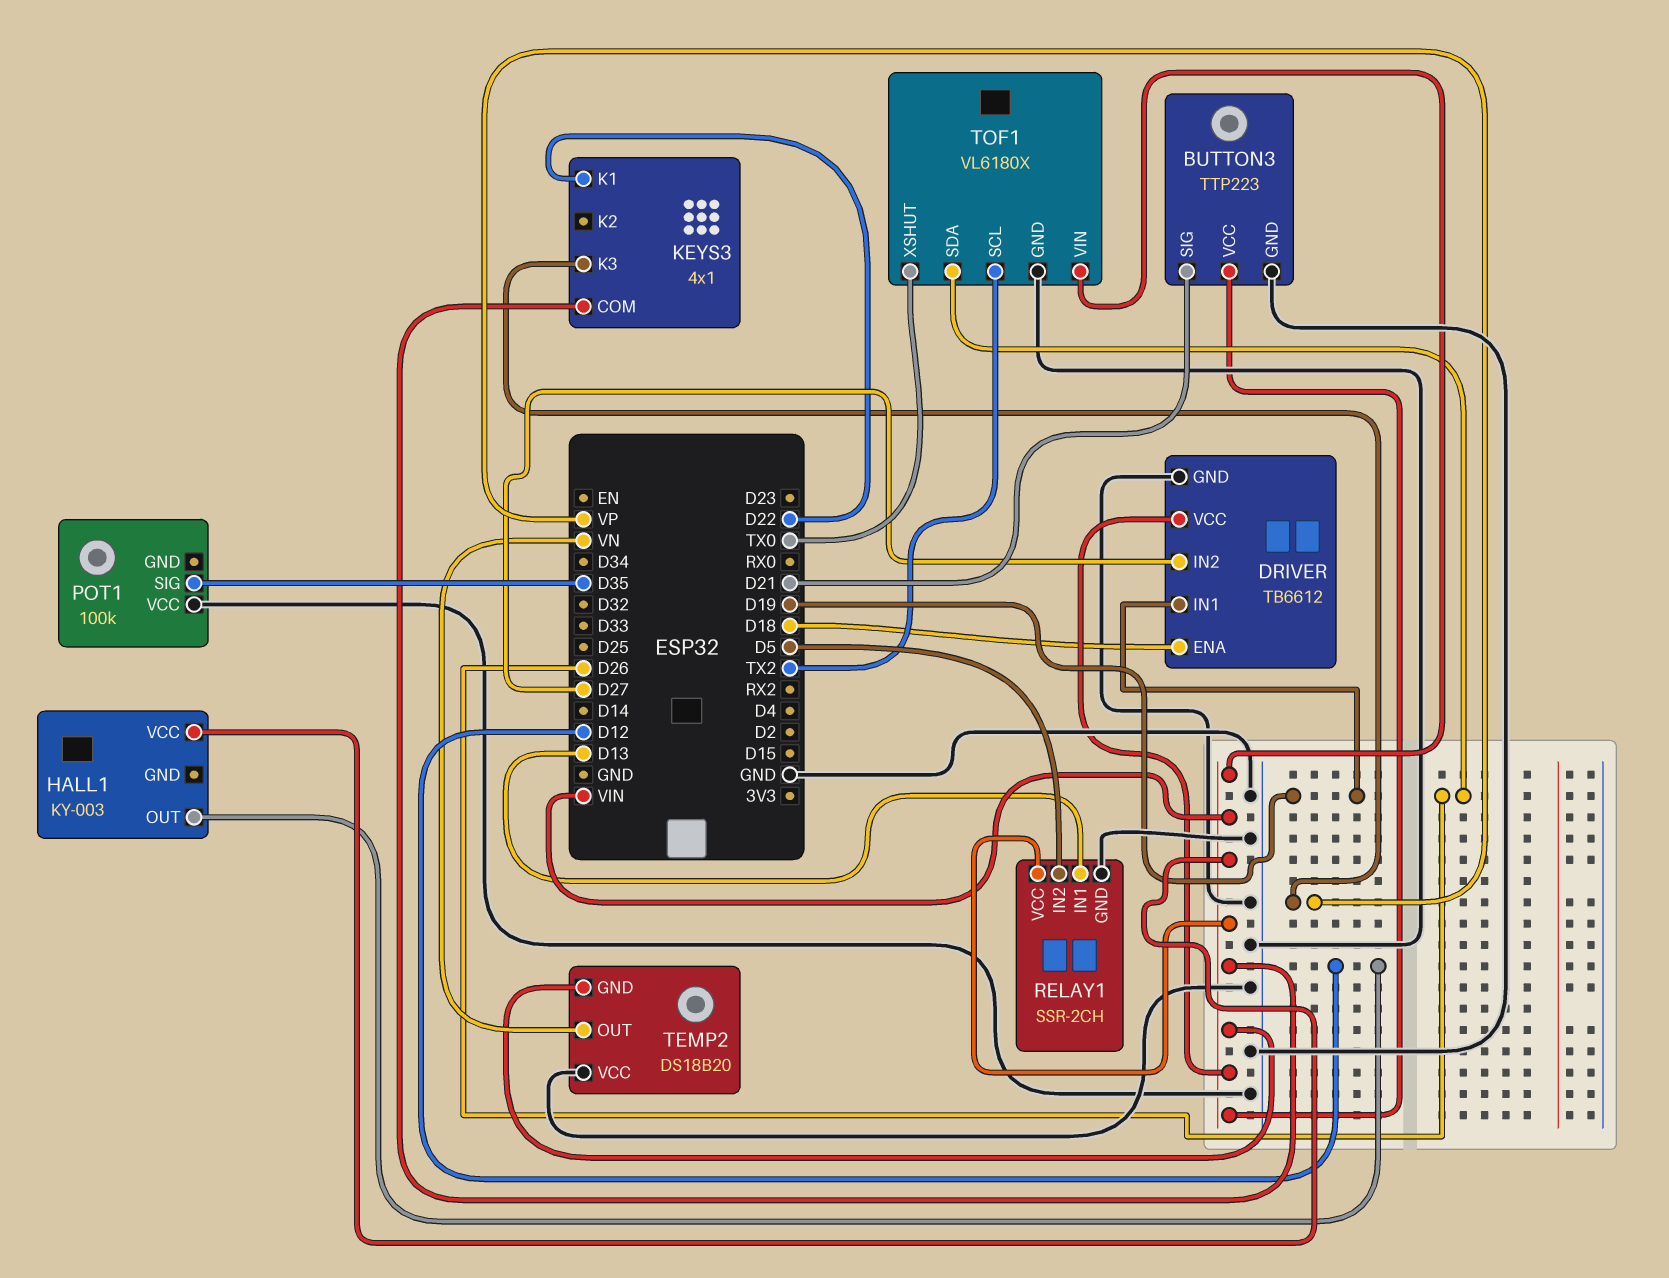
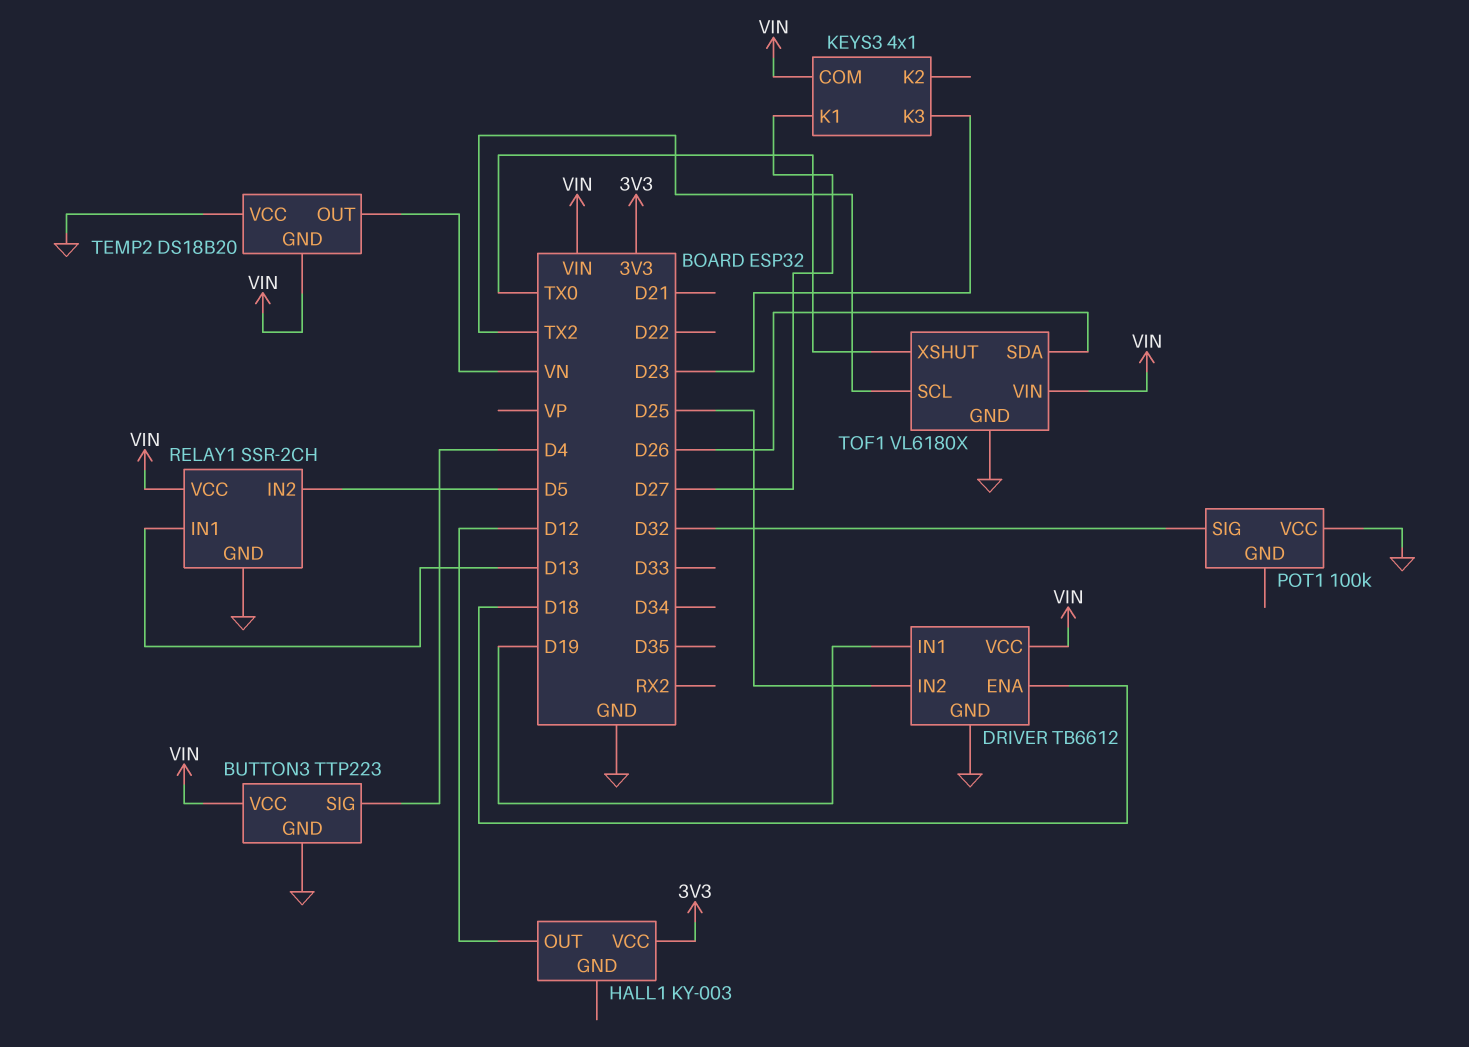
BUTTON3 pin SIG: D21 -> D4
DRIVER pin IN2: D27 -> D25
HALL1 pin VCC: VIN -> 3V3
KEYS3 pin K1: D22 -> D27
KEYS3 pin K3: VP -> D23
POT1 pin SIG: D35 -> D32

